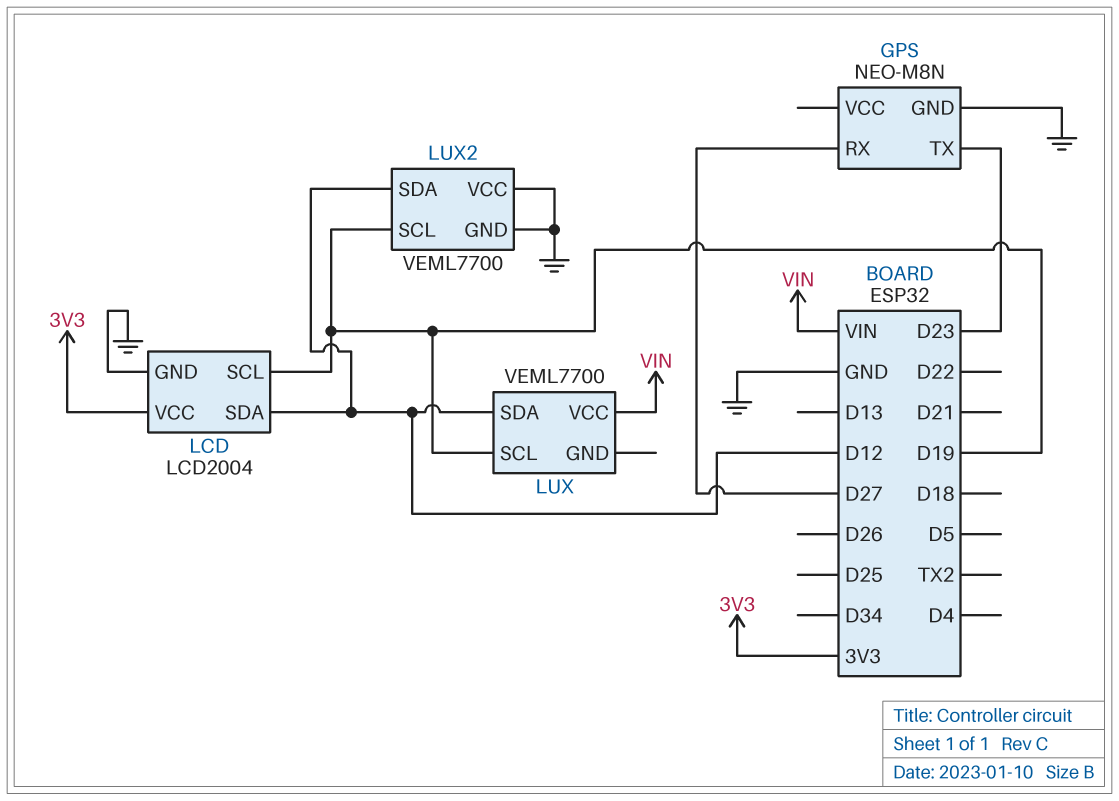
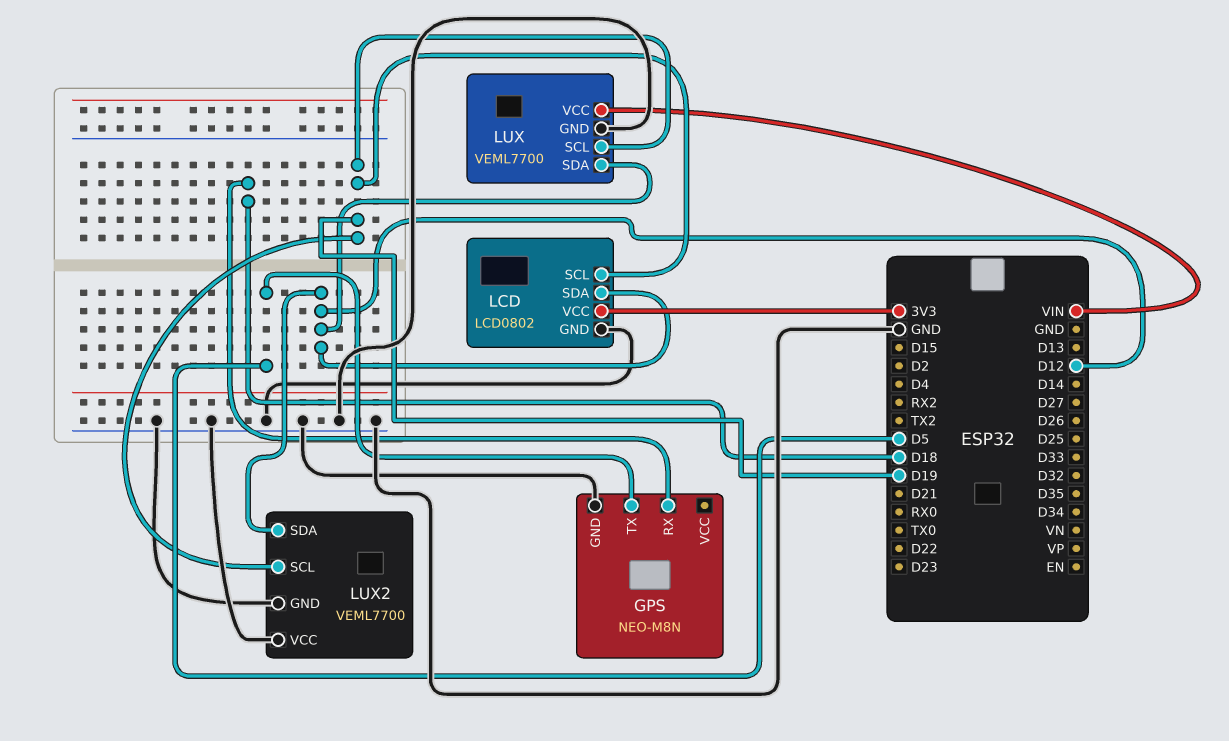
GPS pin RX: D27 -> D18
GPS pin TX: D23 -> D5
LCD: LCD2004 -> LCD0802
LUX pin GND: none -> GND

